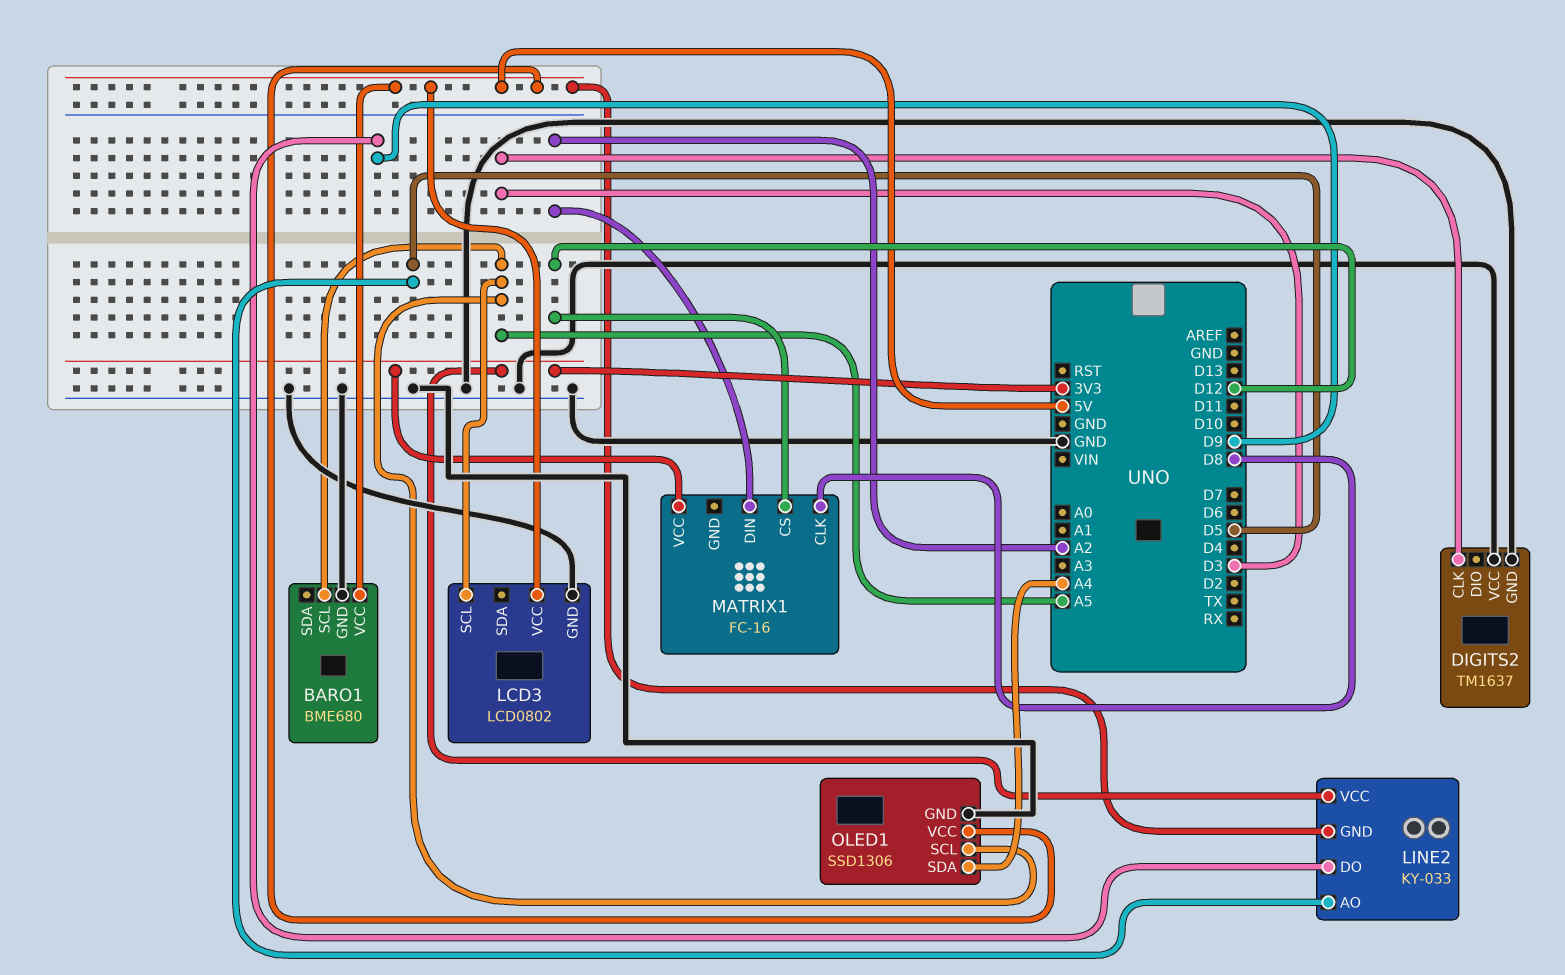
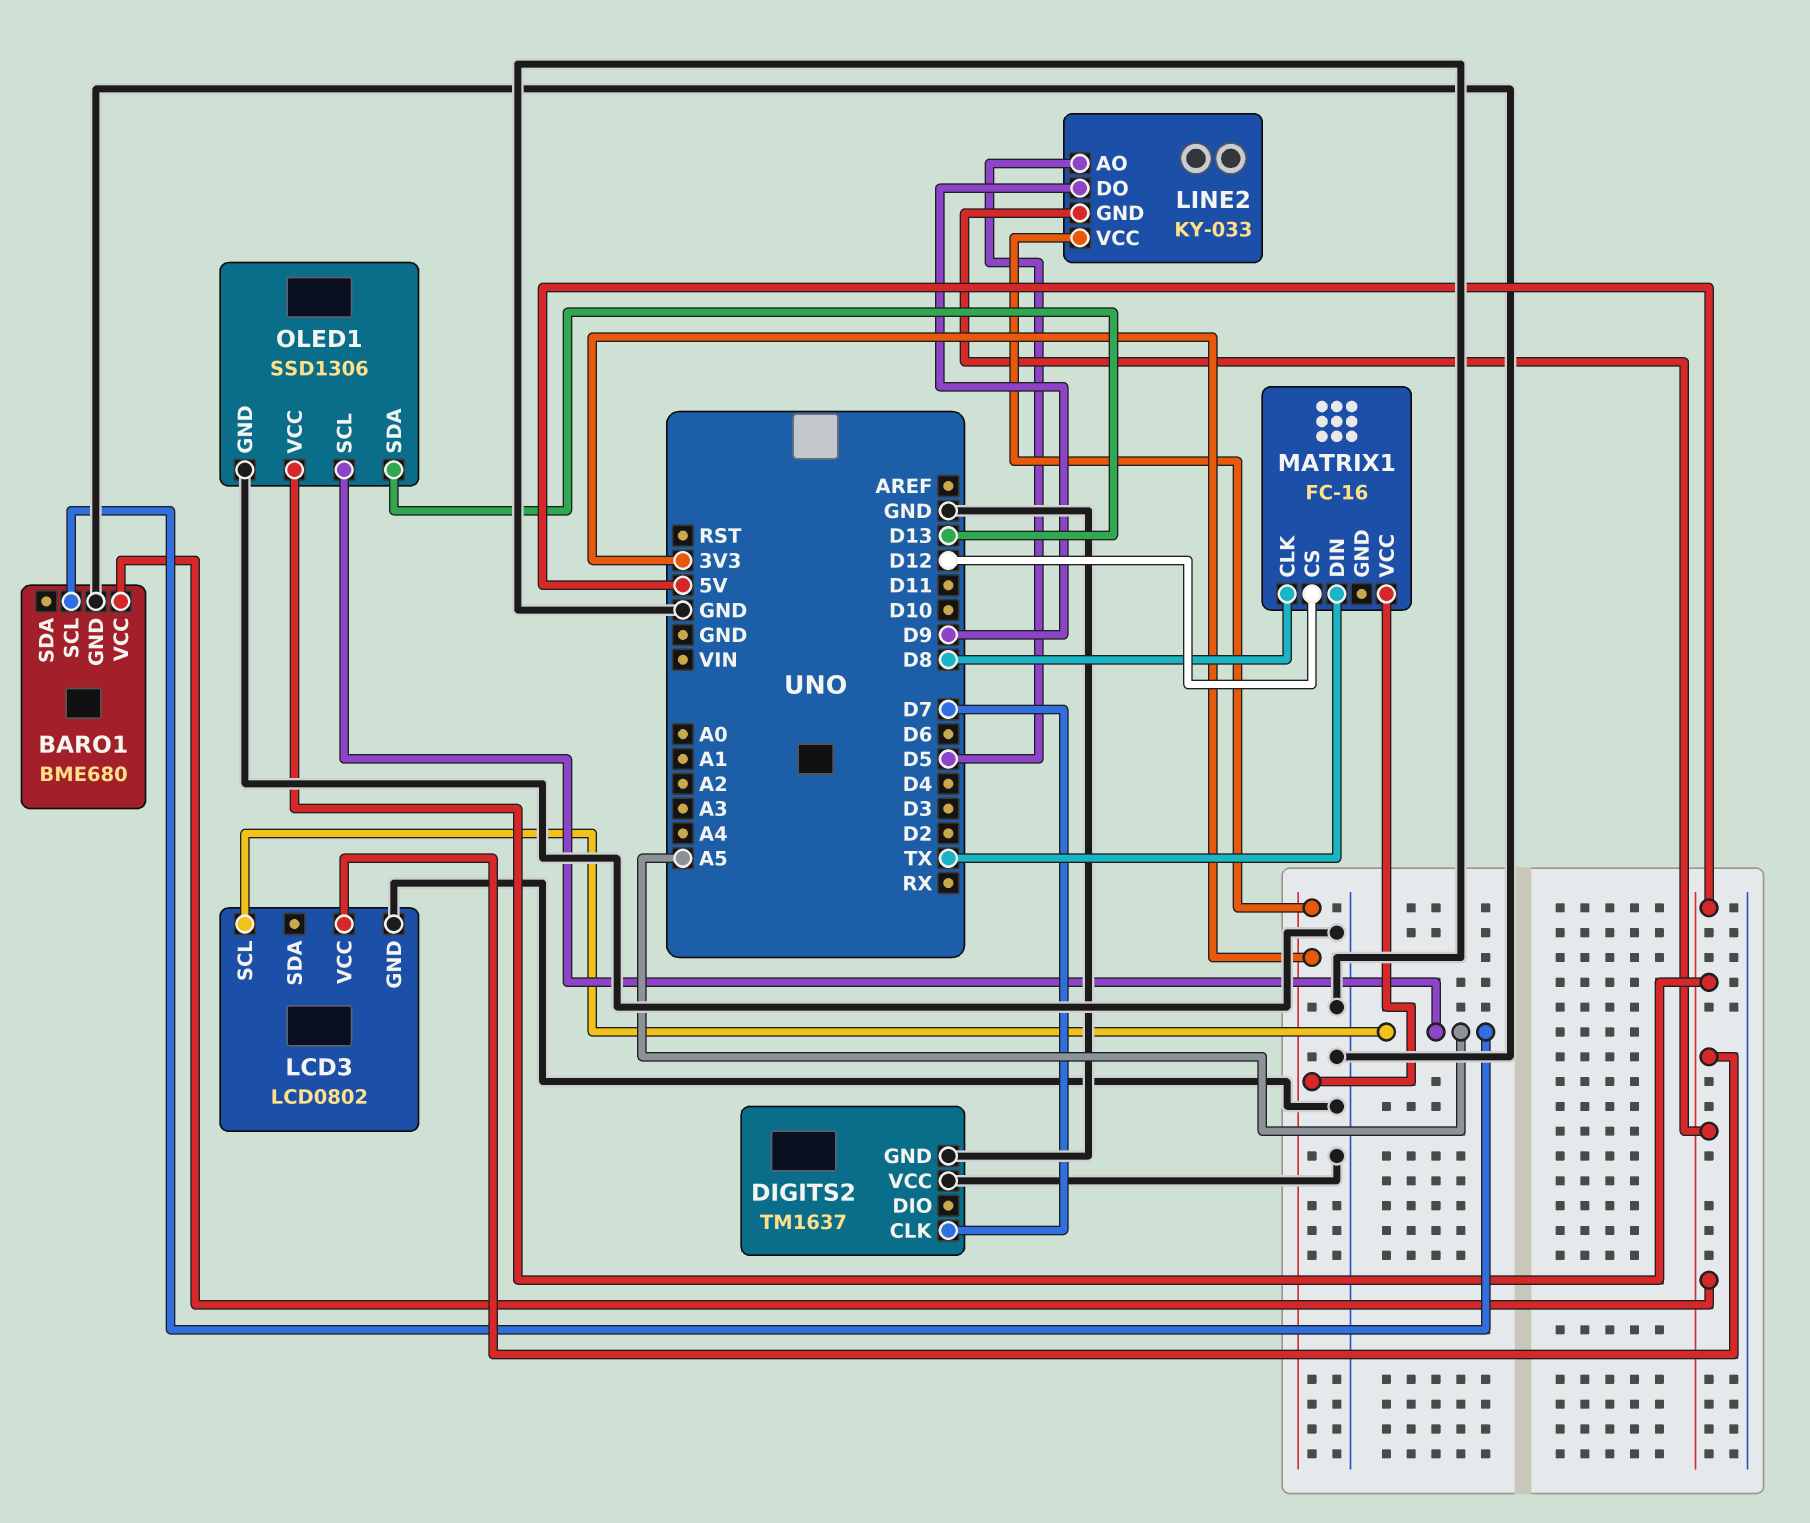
DIGITS2 pin CLK: D3 -> D7
MATRIX1 pin DIN: A2 -> TX
OLED1 pin SDA: A4 -> D13

